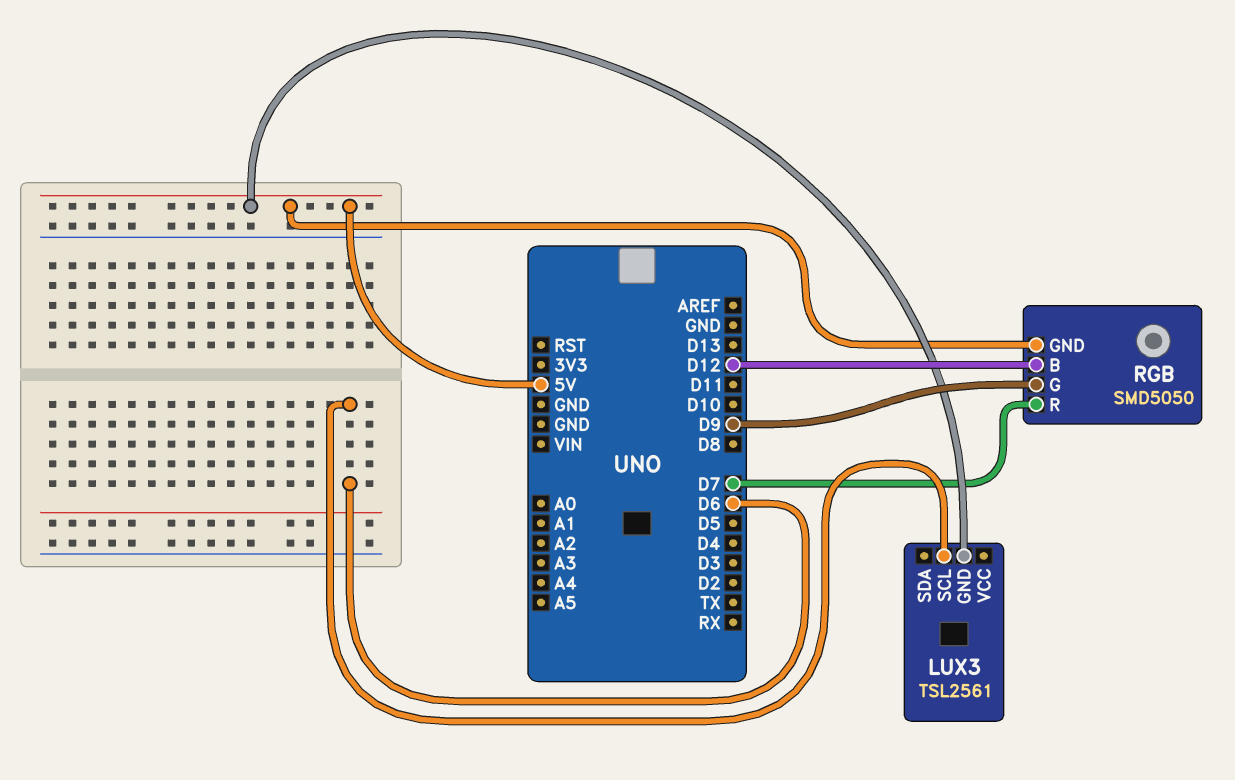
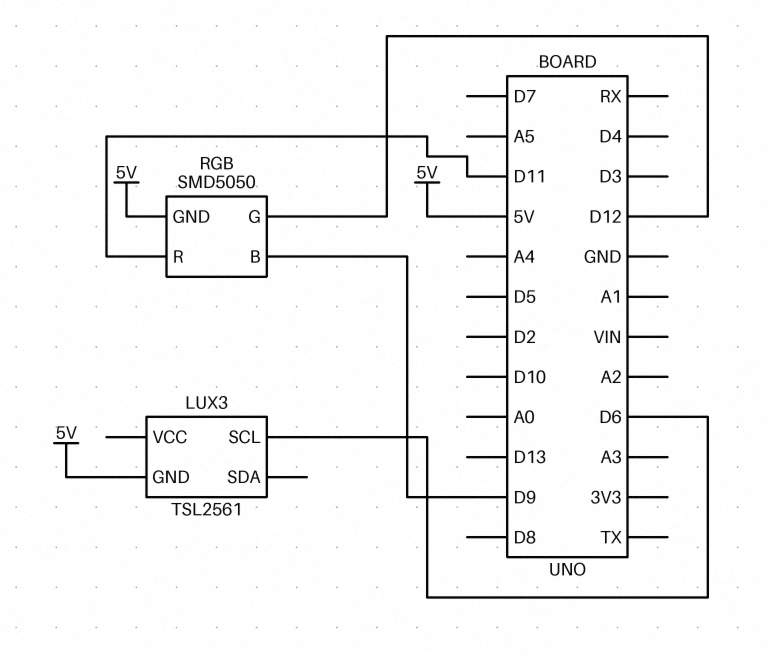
RGB pin B: D12 -> D9
RGB pin G: D9 -> D12
RGB pin R: D7 -> D11

